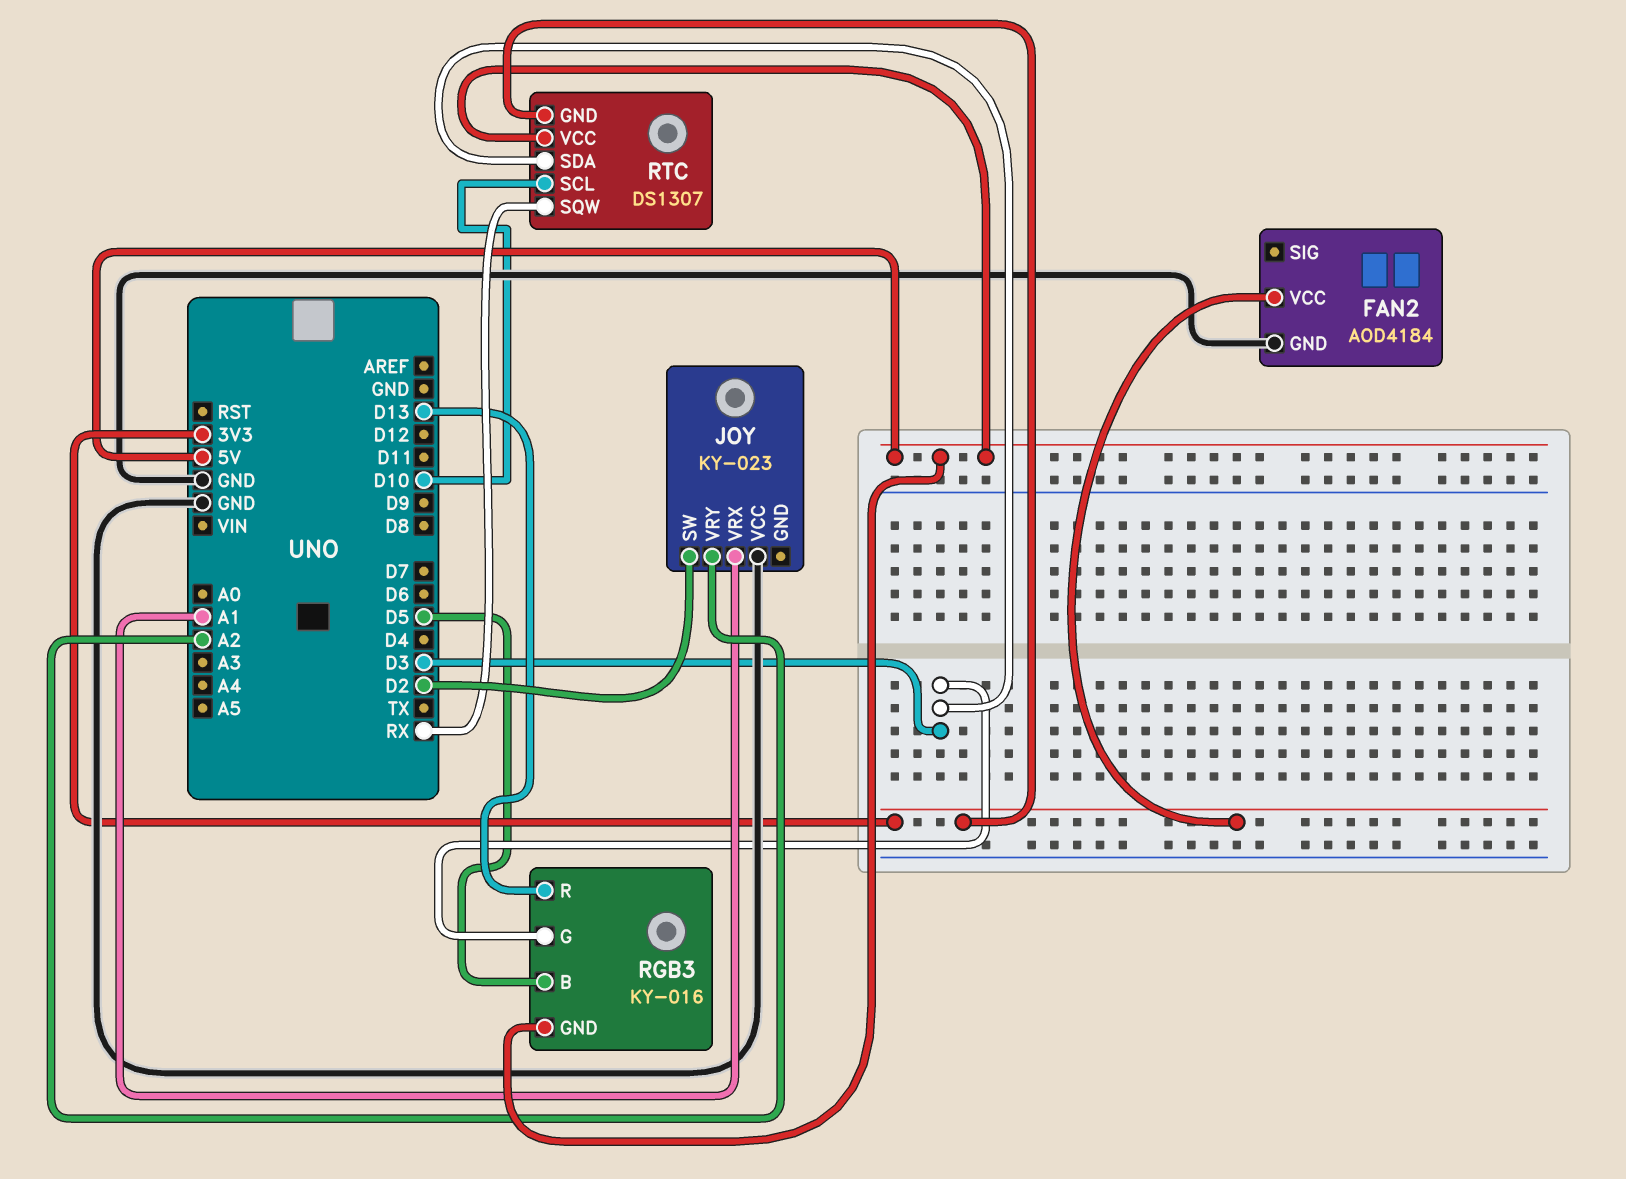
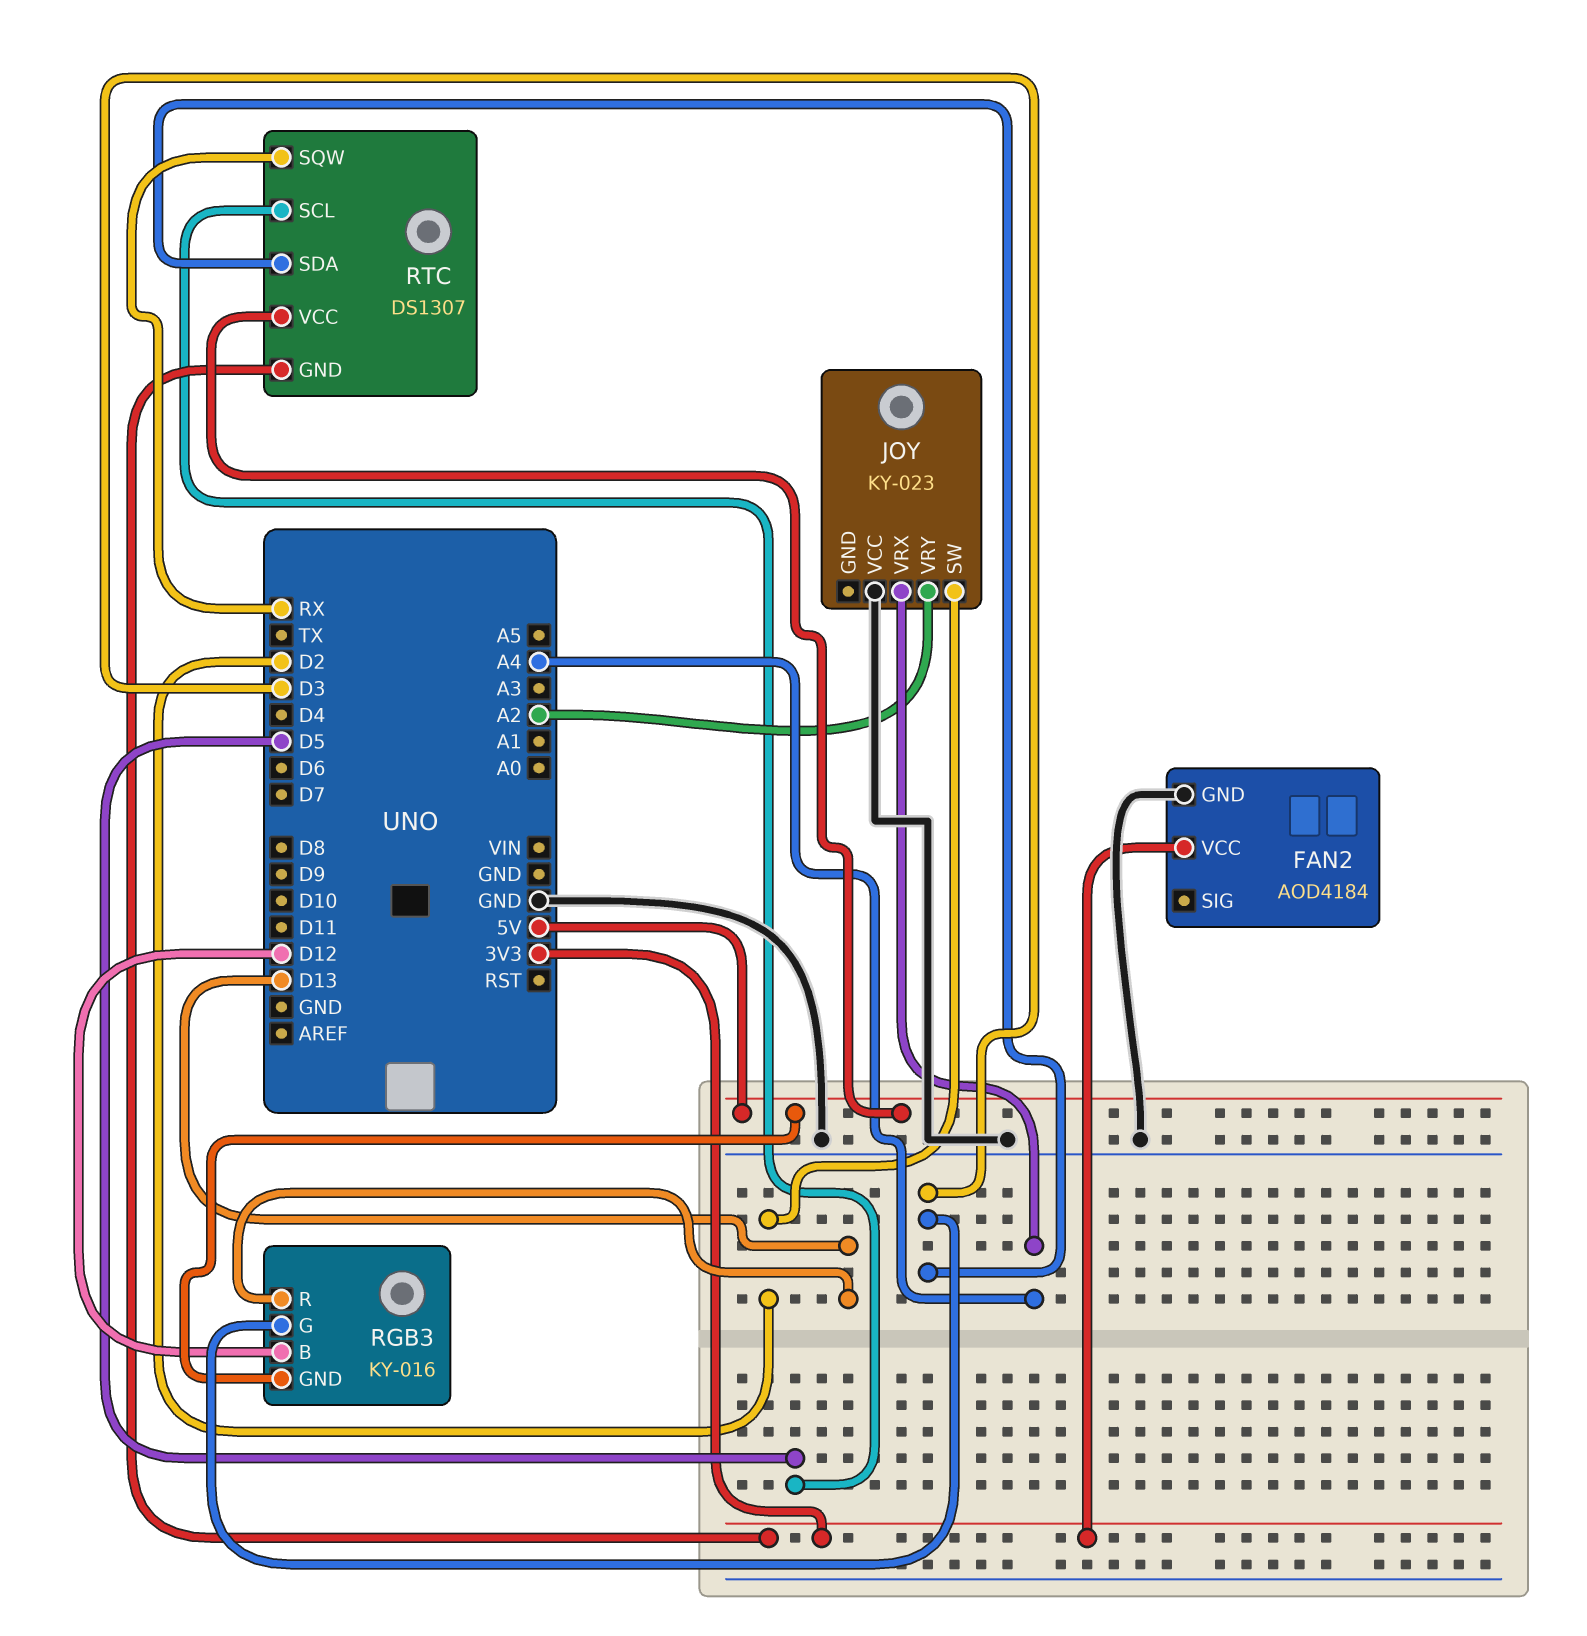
JOY pin VRX: A1 -> A4
RGB3 pin B: D5 -> D12
RTC pin SCL: D10 -> D5

